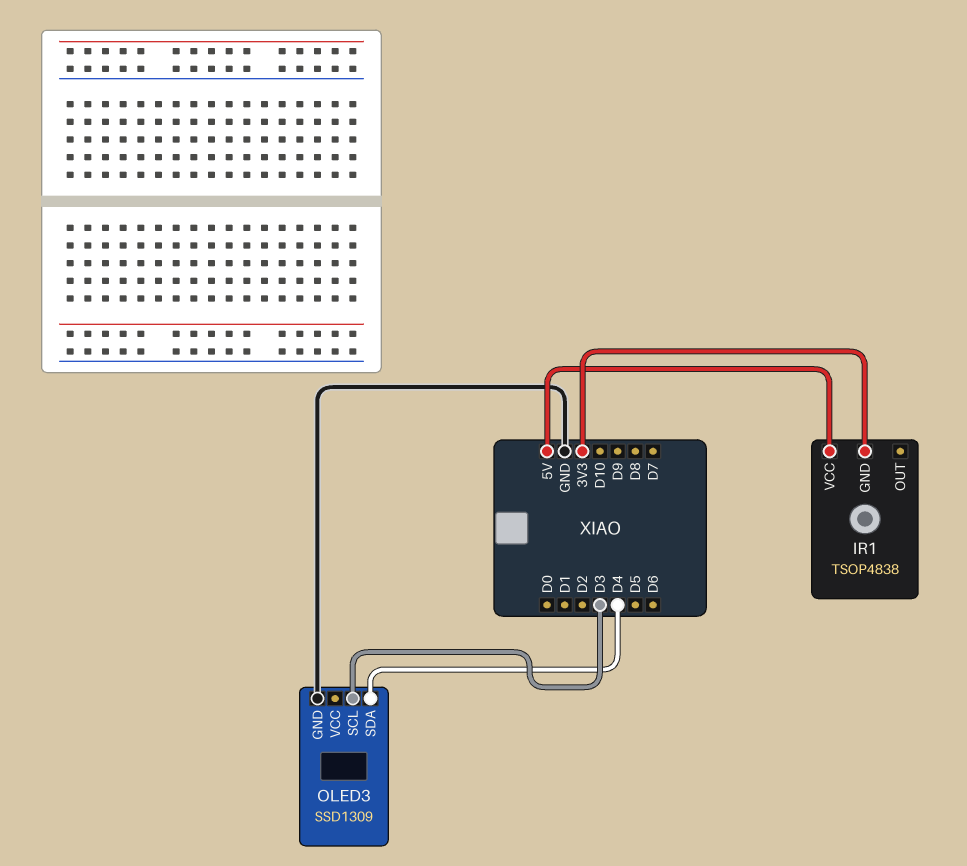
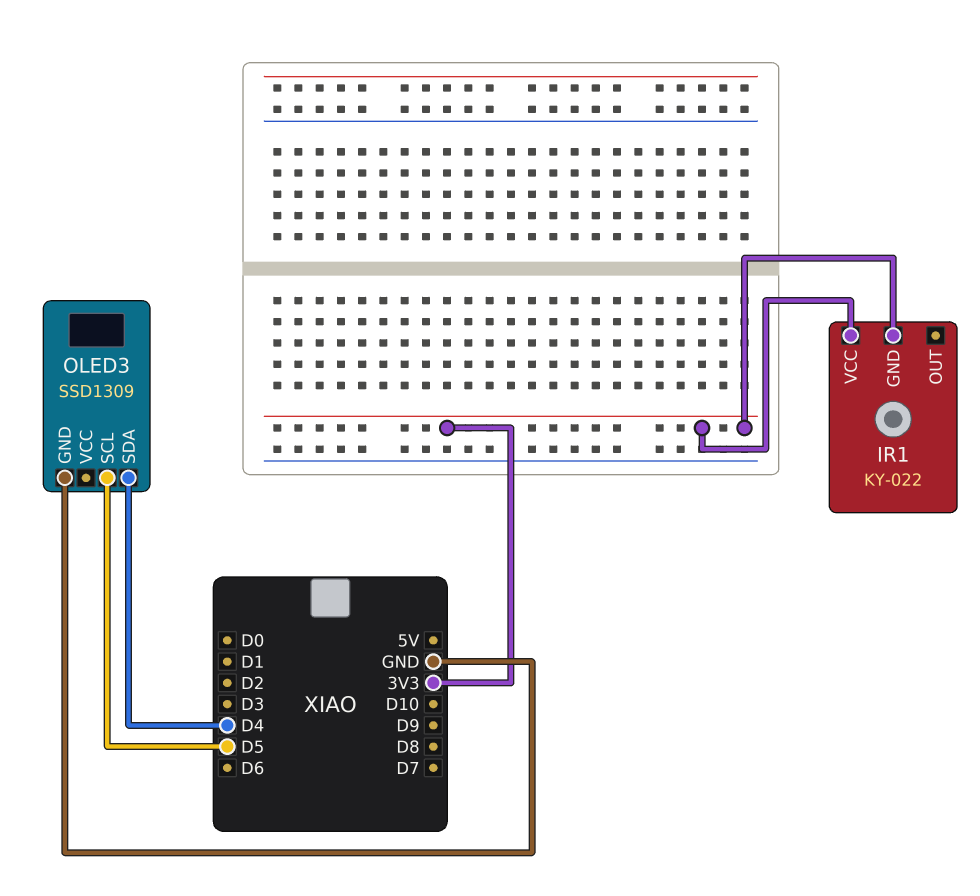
IR1: TSOP4838 -> KY-022
IR1 pin VCC: 5V -> 3V3
OLED3 pin SCL: D3 -> D5

